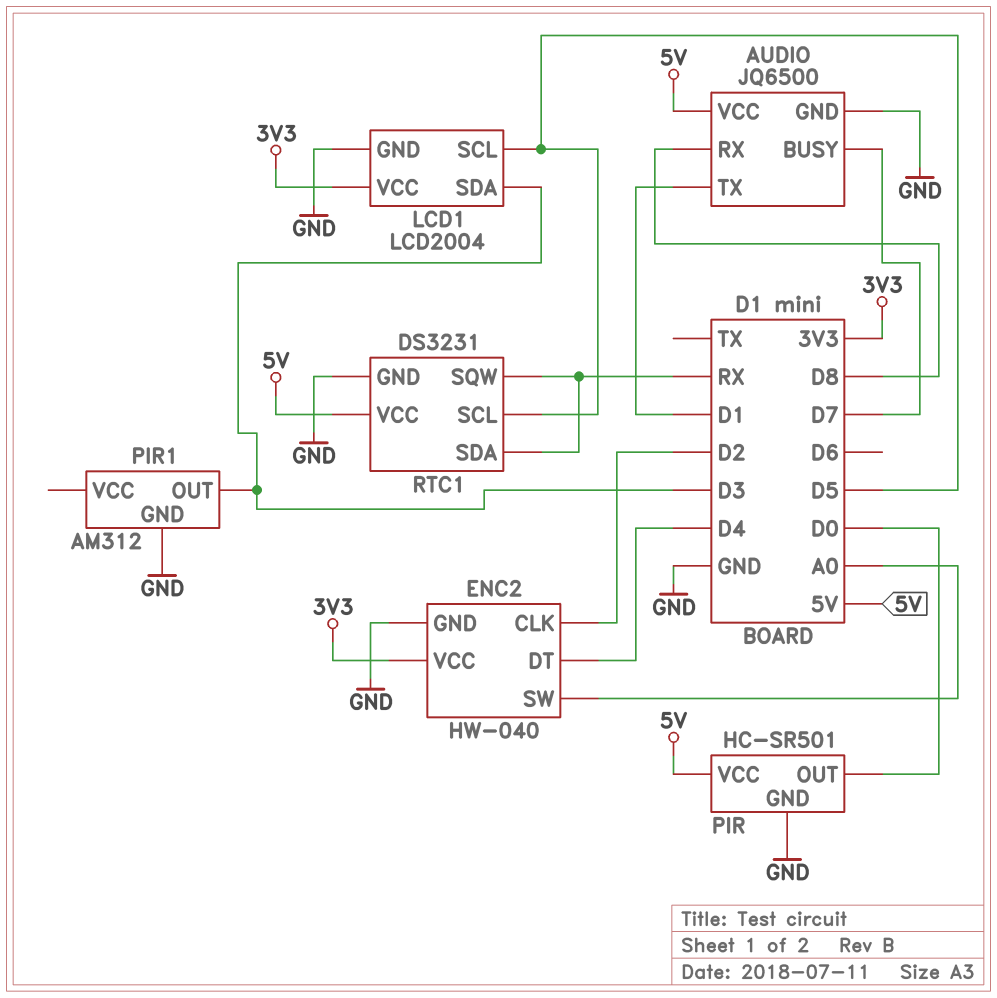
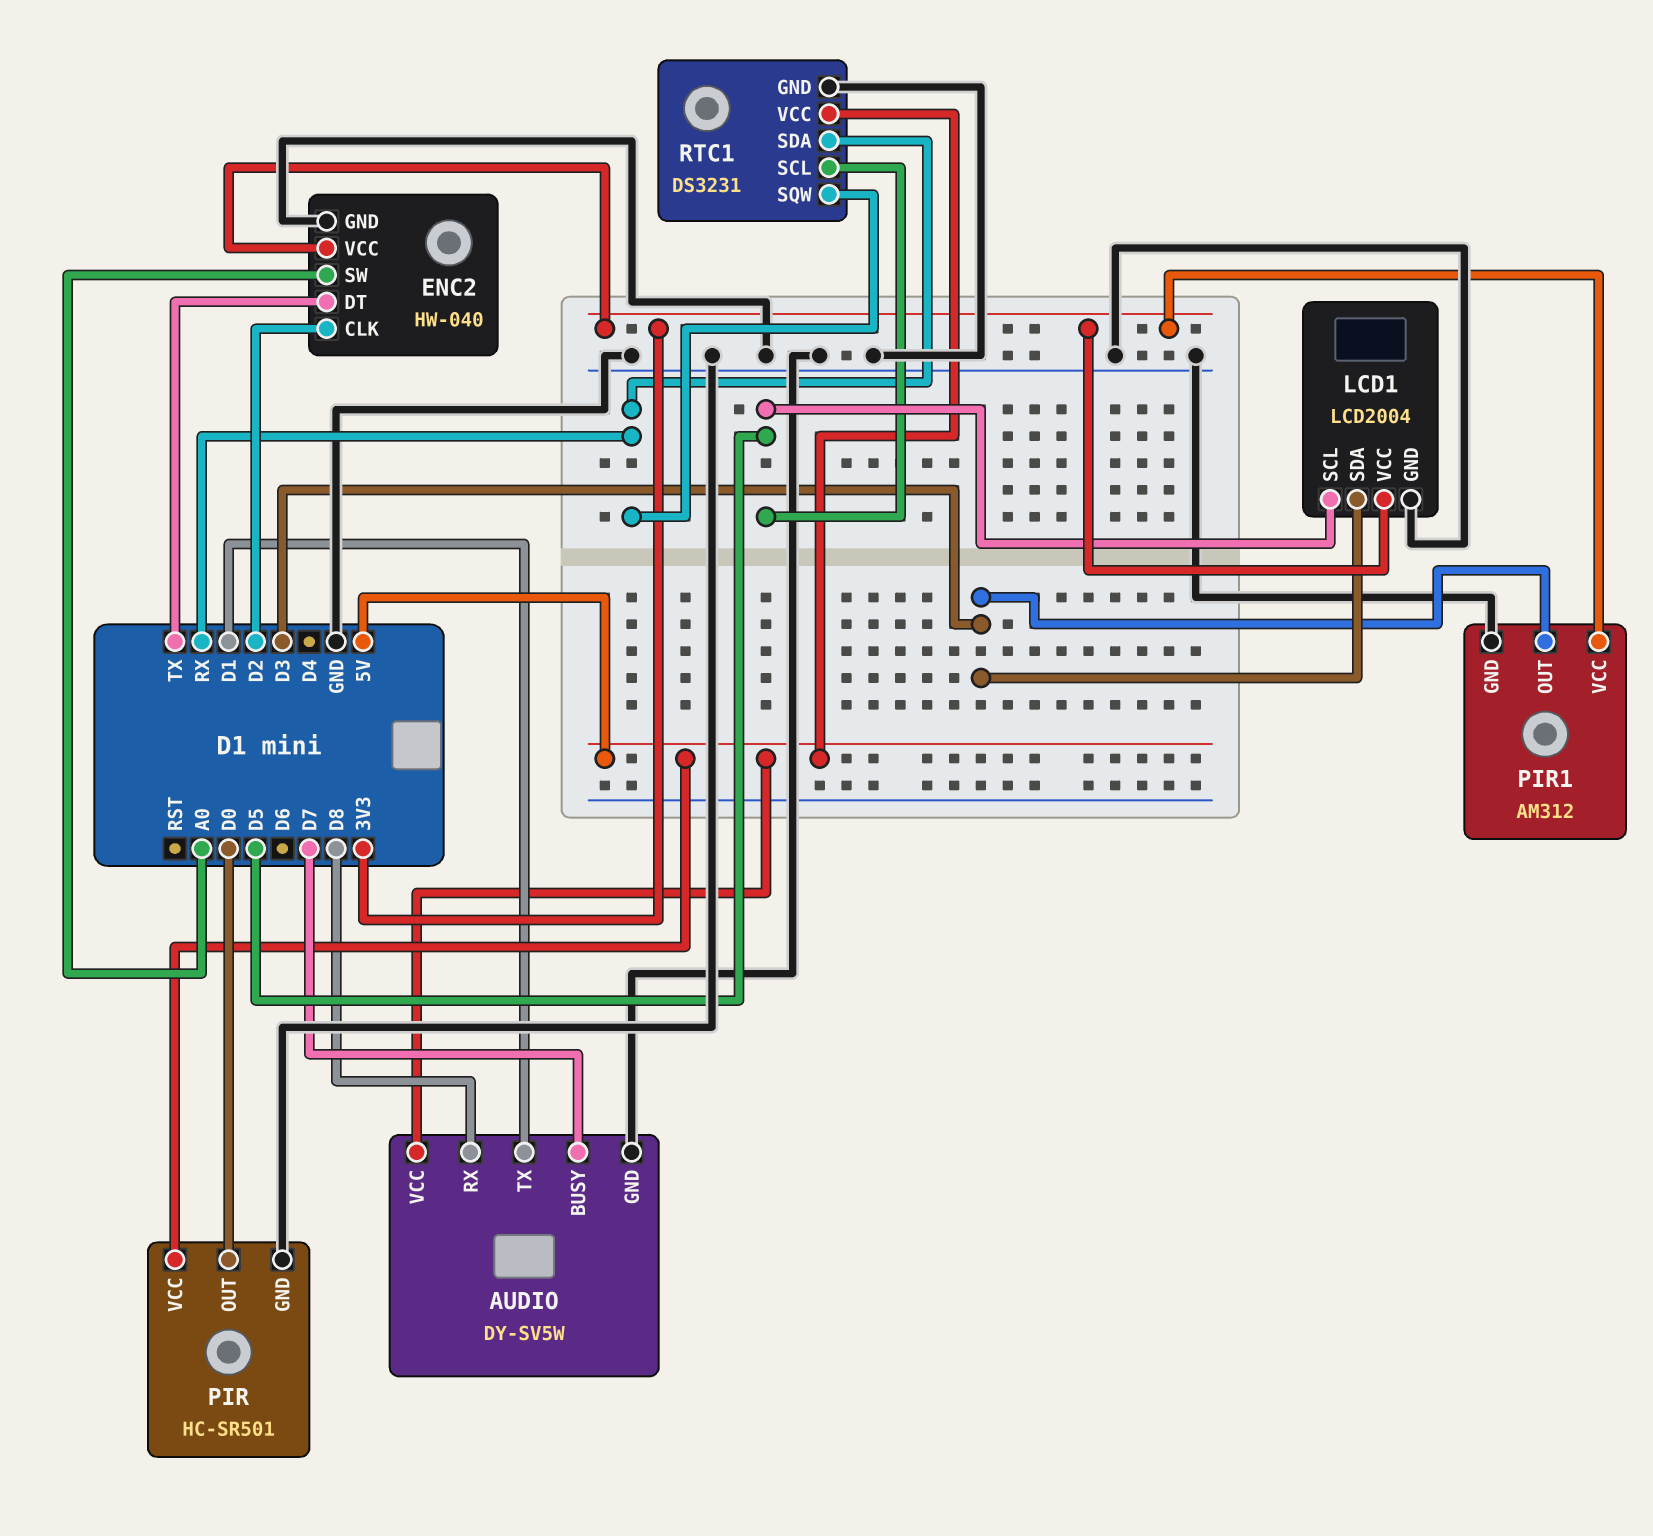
AUDIO: JQ6500 -> DY-SV5W
ENC2 pin DT: D4 -> TX
PIR1 pin VCC: none -> 3V3

